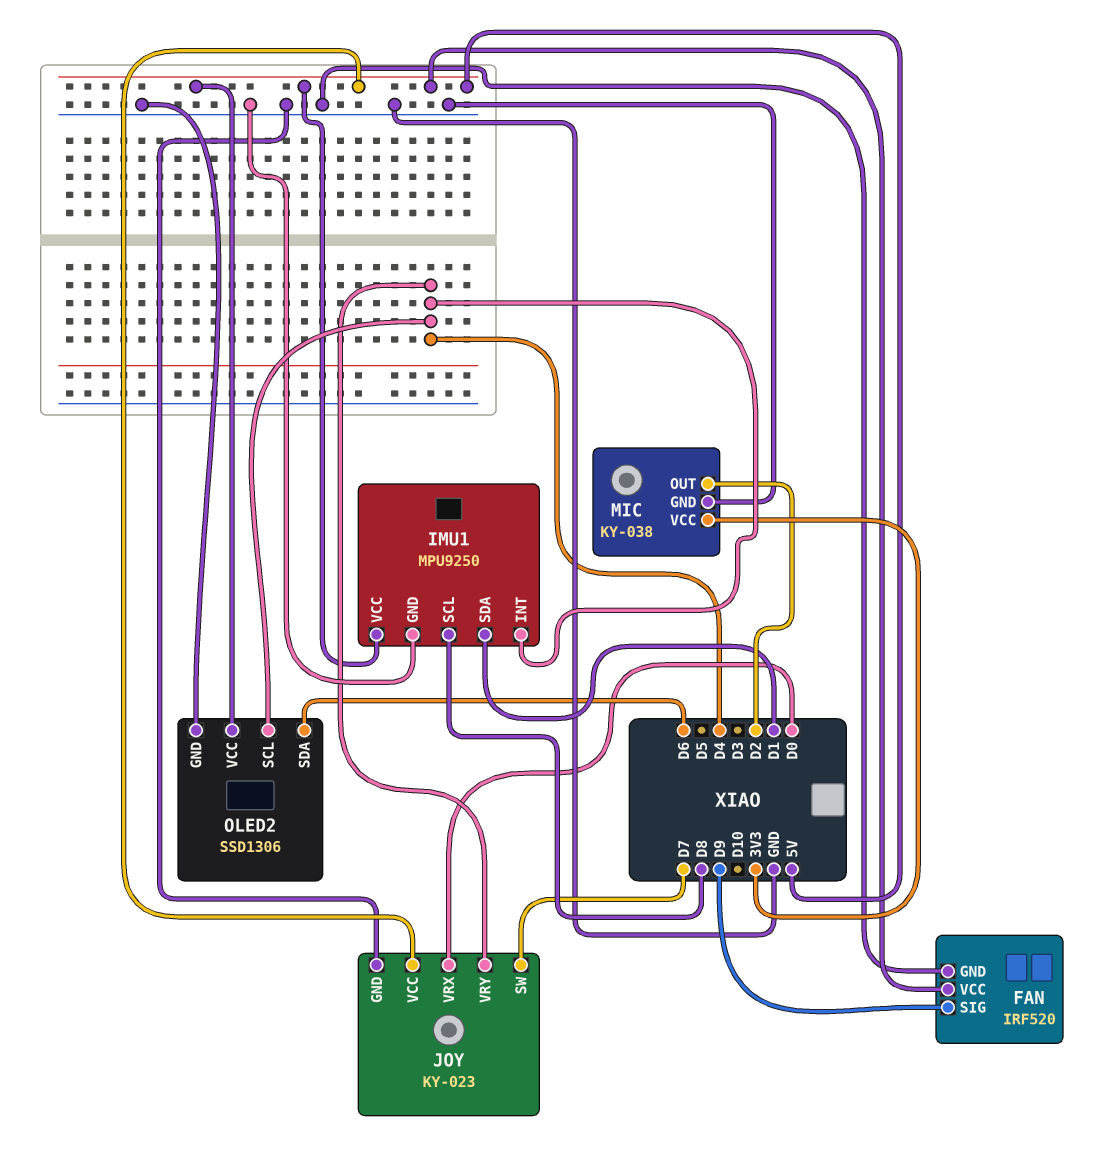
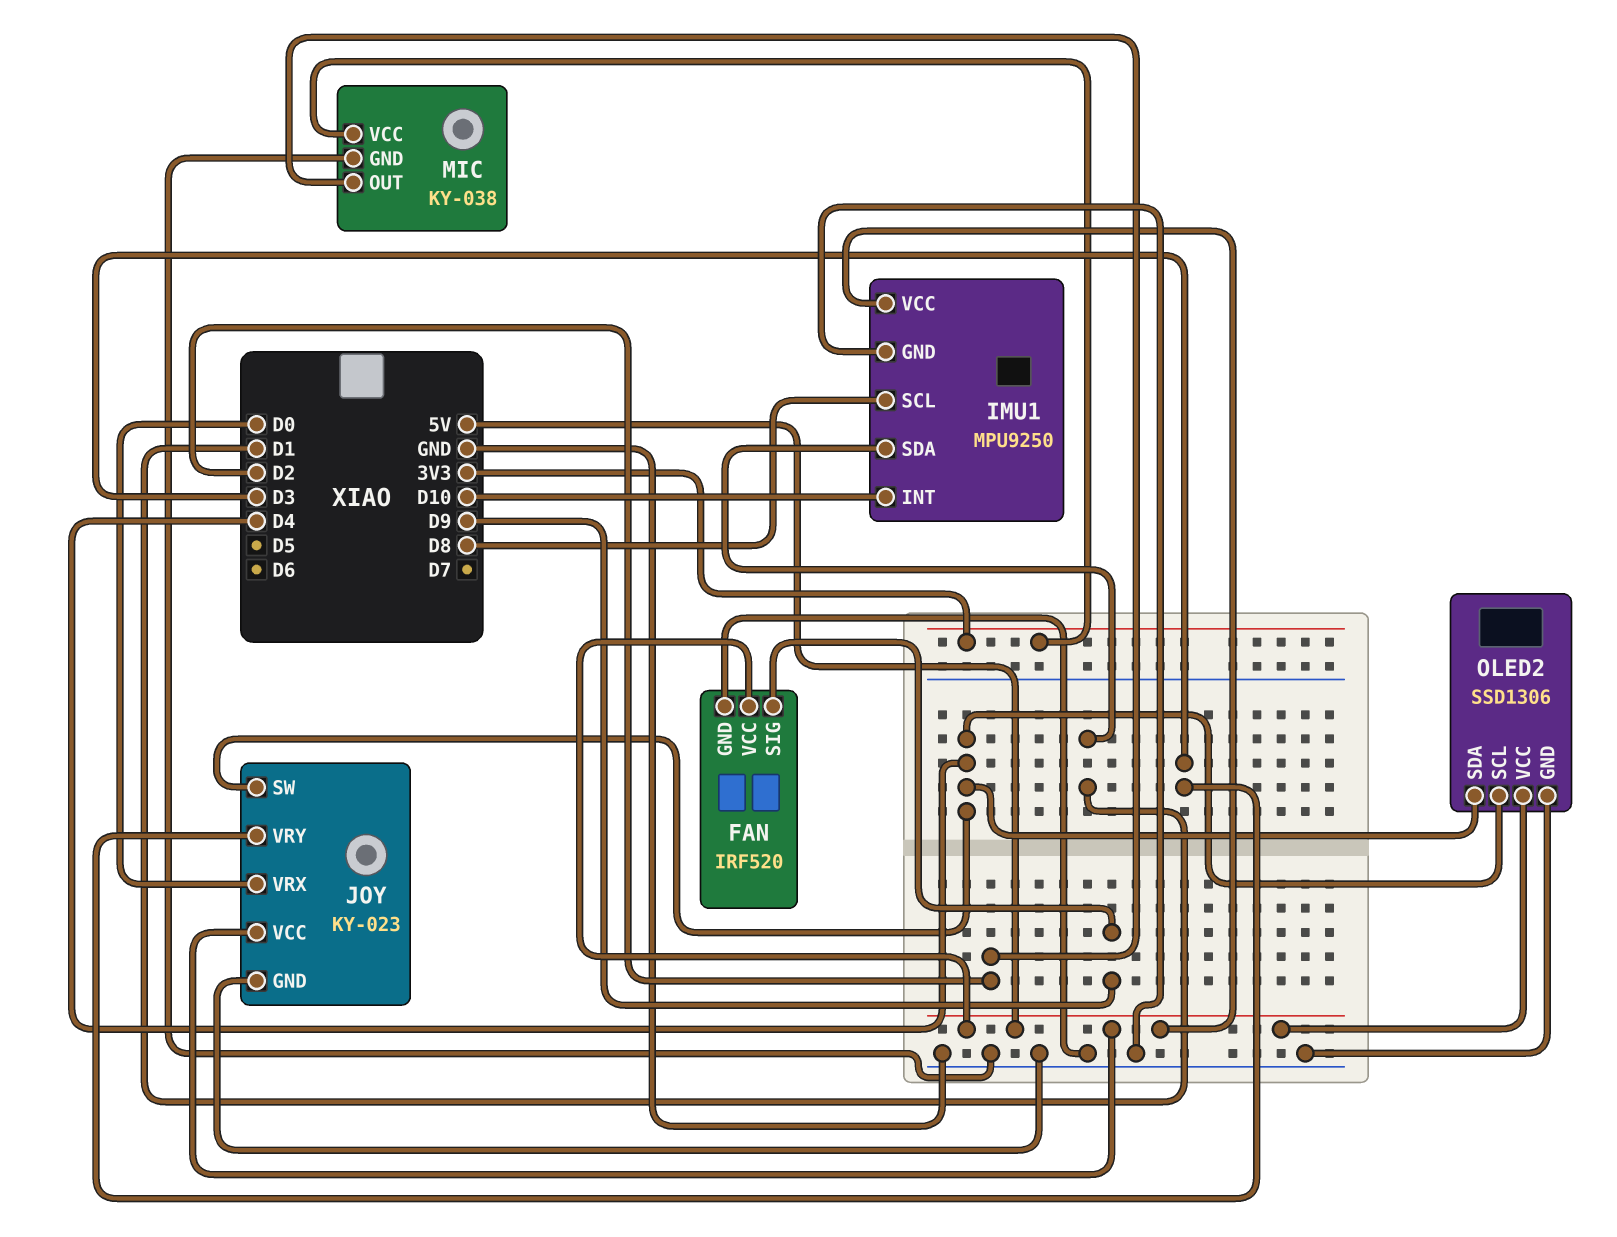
IMU1 pin INT: D4 -> D10
JOY pin SW: D7 -> D4
JOY pin VRY: D4 -> D3
OLED2 pin SDA: D6 -> D4

